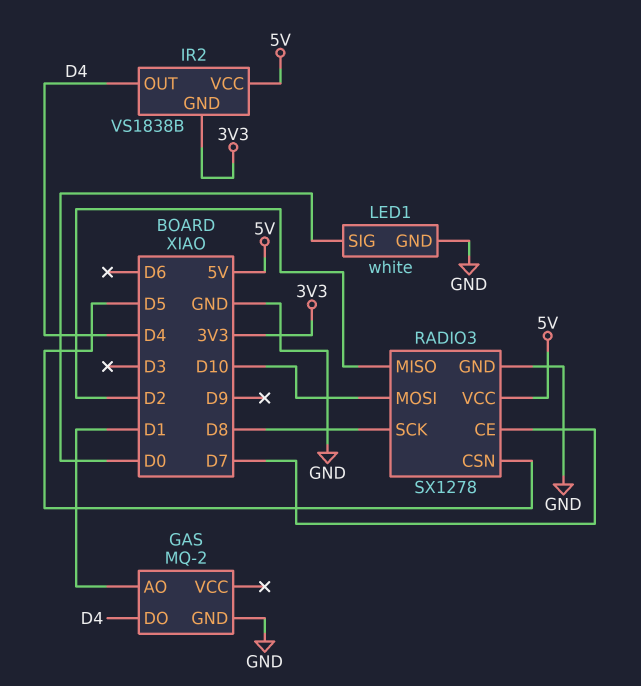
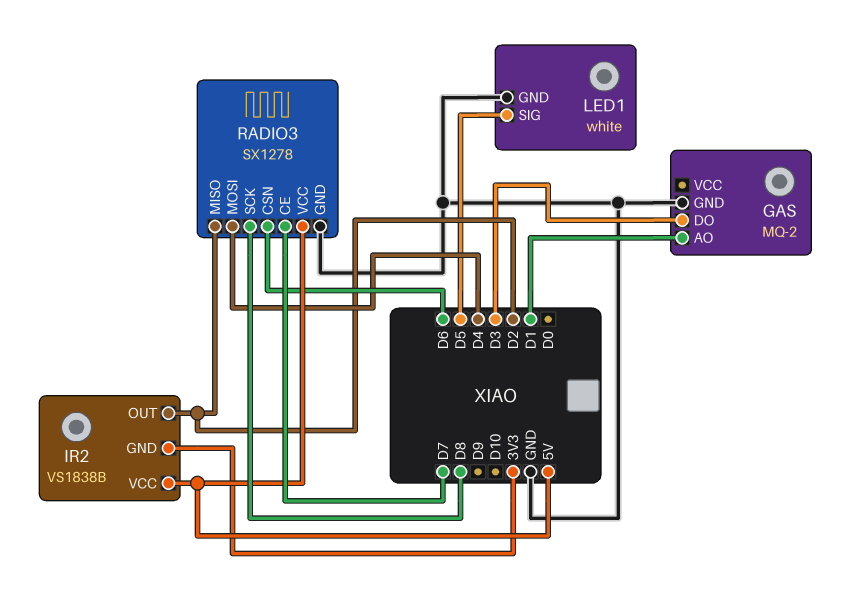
GAS pin DO: D4 -> D3
IR2 pin OUT: D4 -> D2
LED1 pin SIG: D0 -> D5
RADIO3 pin CSN: D5 -> D6
RADIO3 pin MOSI: D10 -> D4

